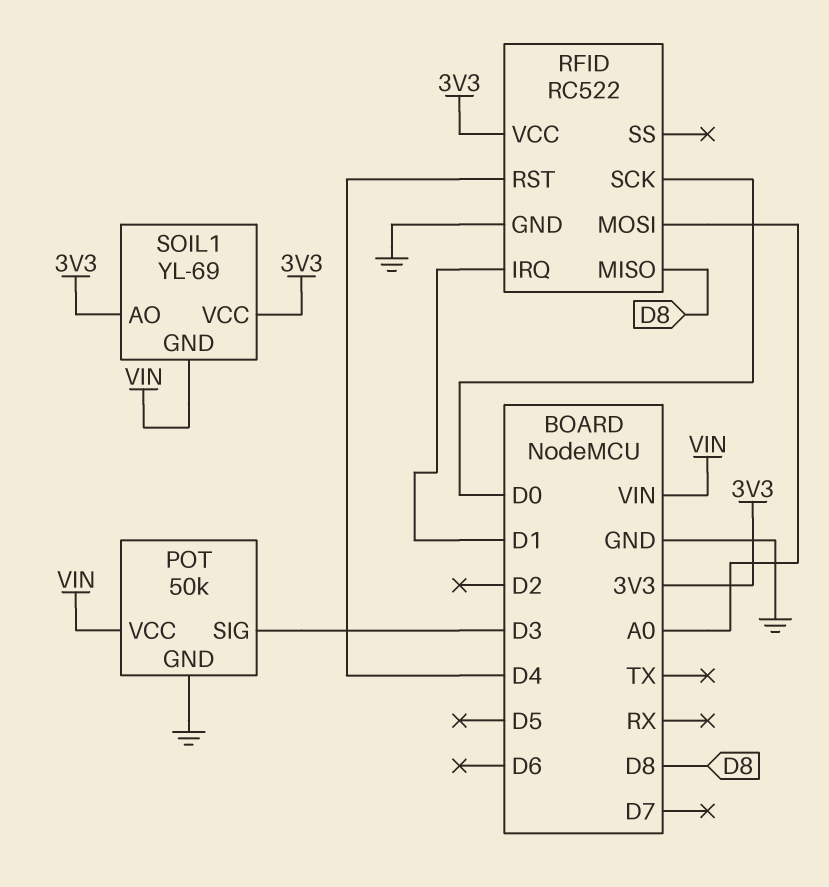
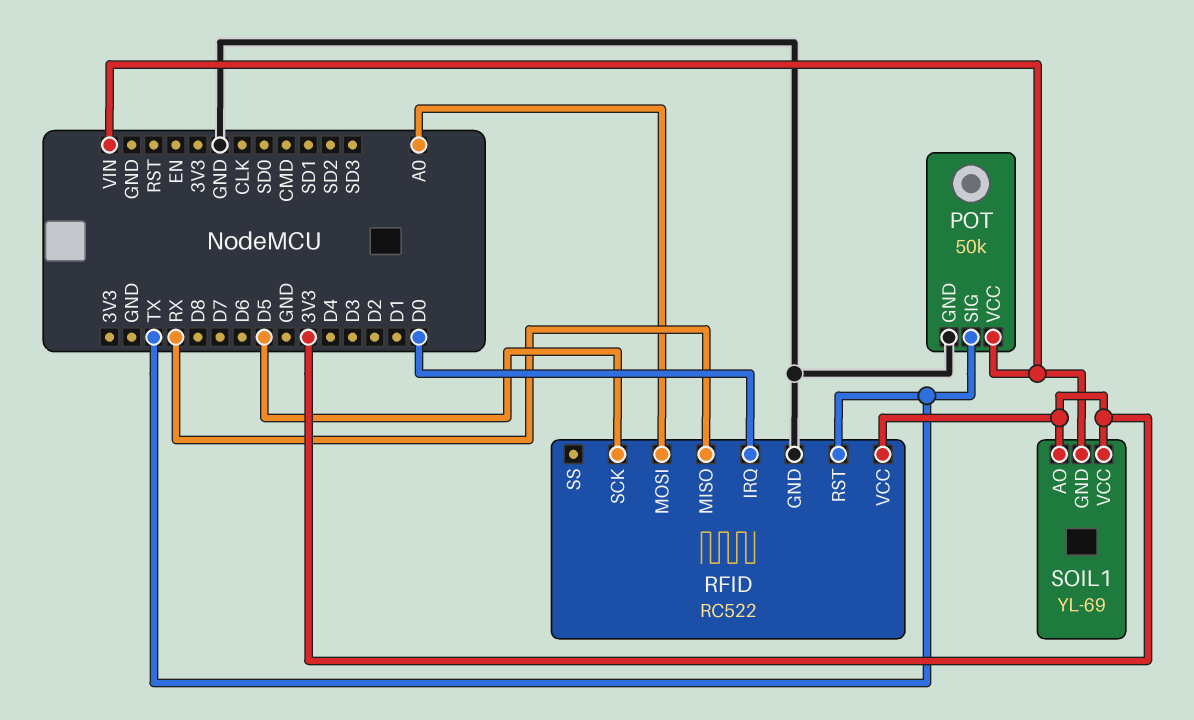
POT pin SIG: D3 -> TX
RFID pin IRQ: D1 -> D0
RFID pin MISO: D8 -> RX
RFID pin RST: D4 -> TX
RFID pin SCK: D0 -> D5

